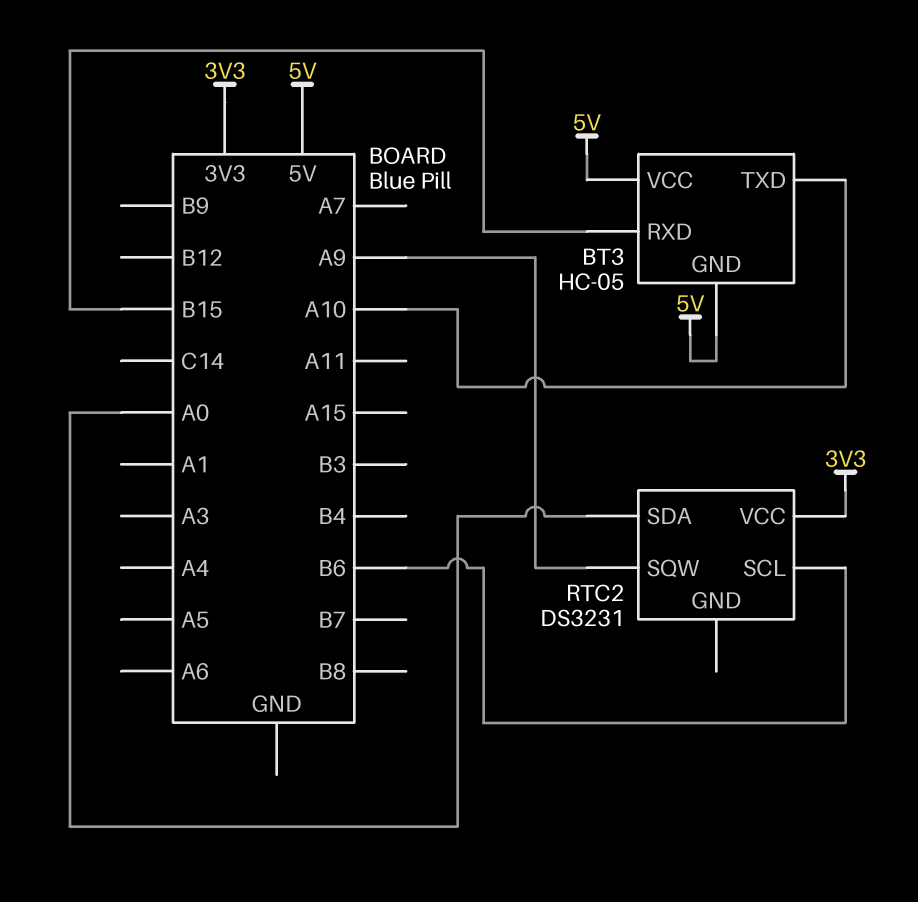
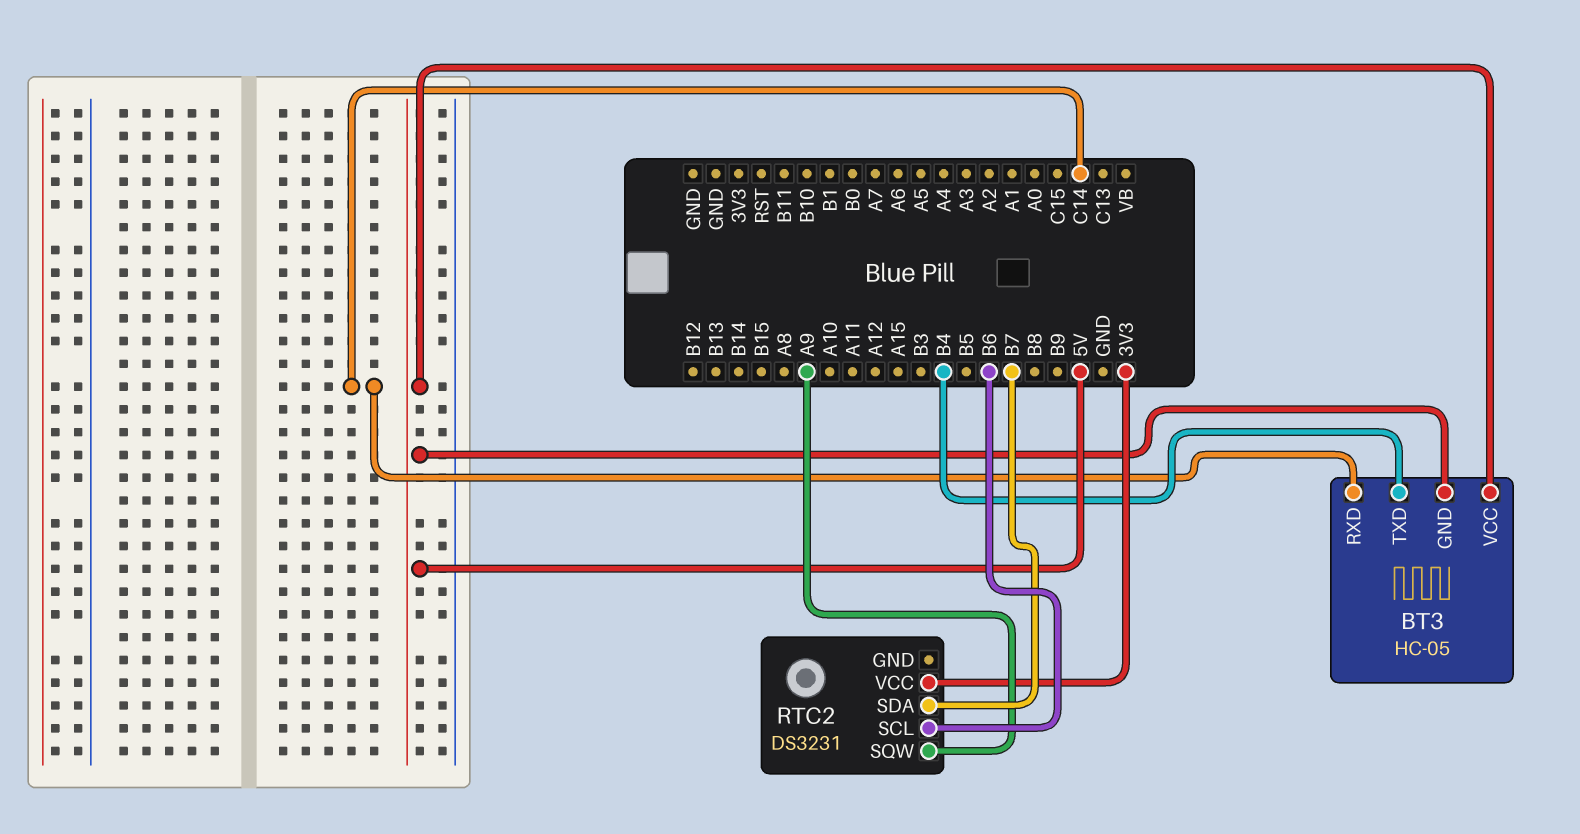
BT3 pin RXD: B15 -> C14
BT3 pin TXD: A10 -> B4
RTC2 pin SDA: A0 -> B7

